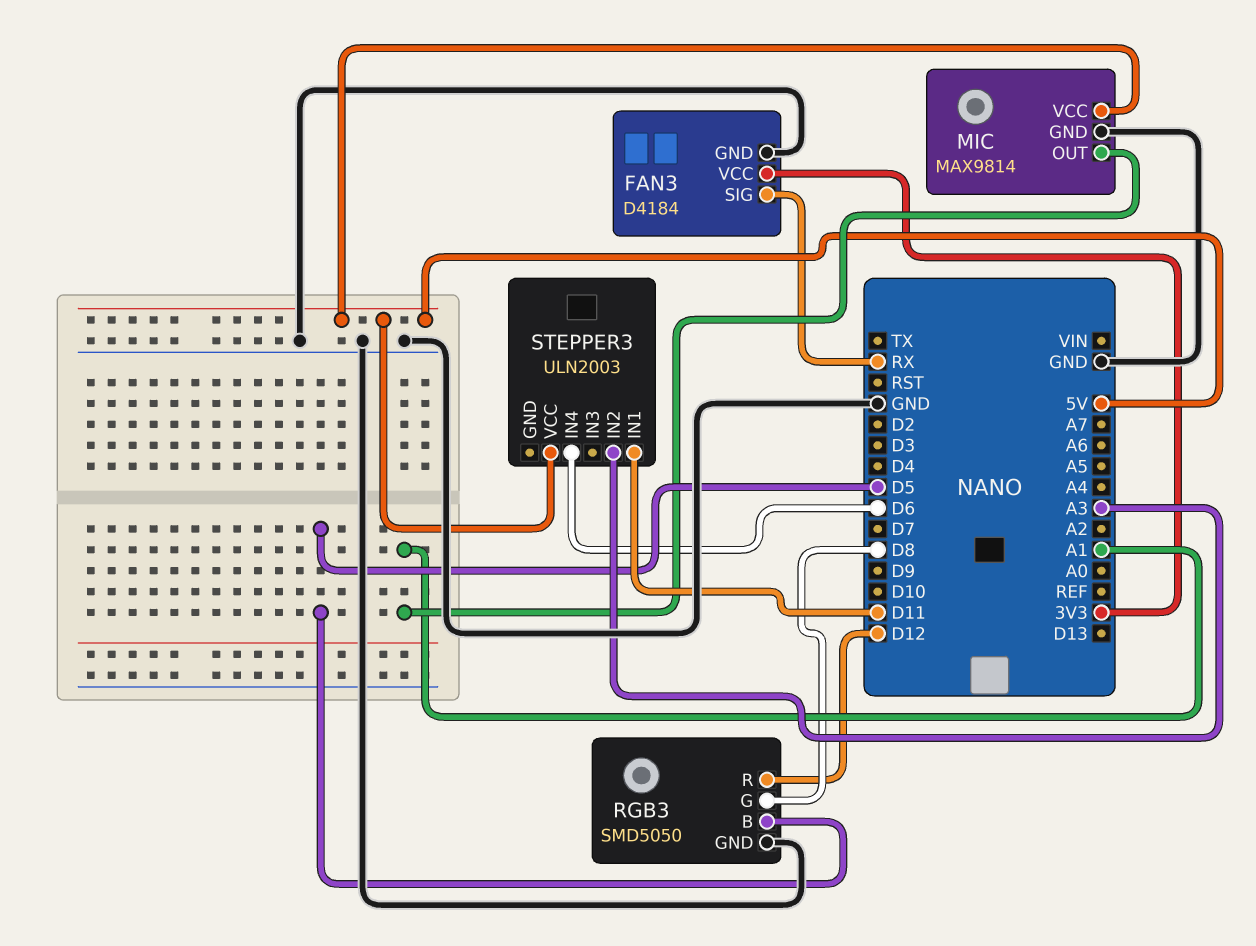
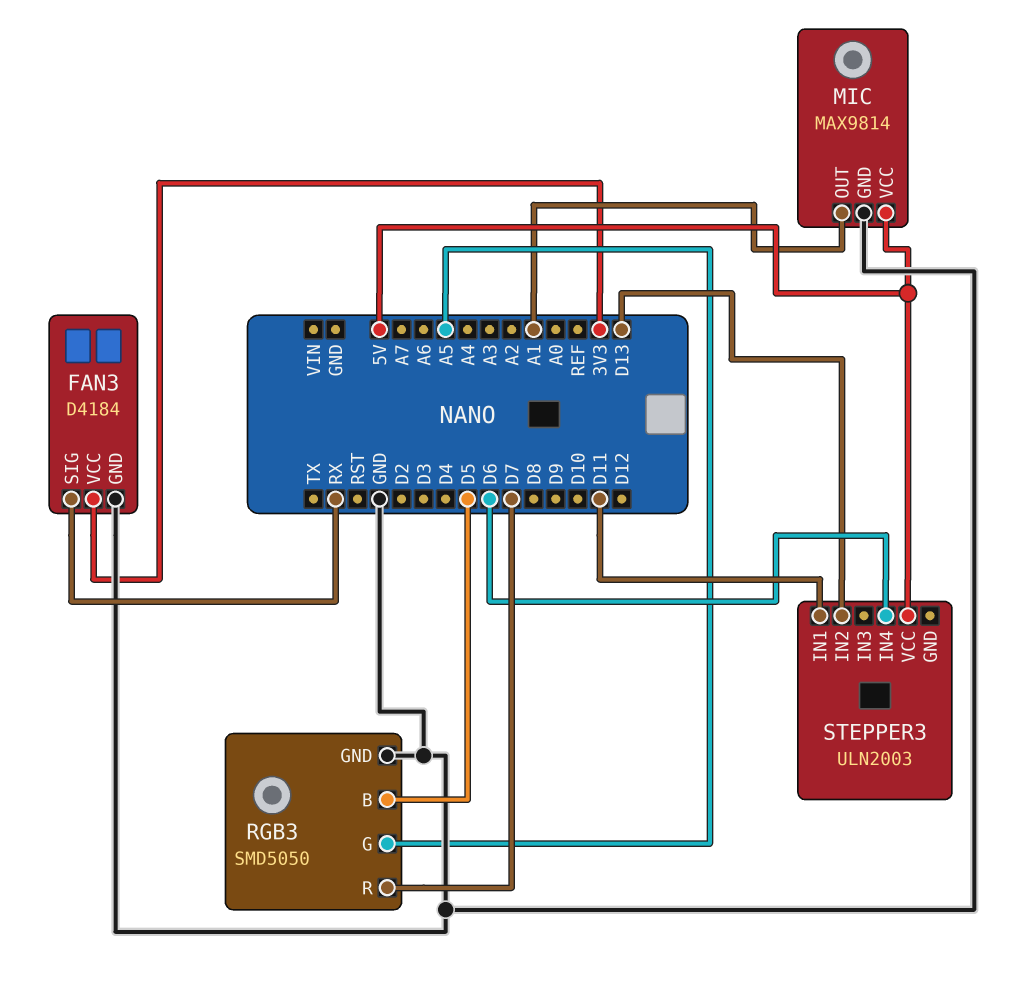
RGB3 pin G: D8 -> A5
RGB3 pin R: D12 -> D7
STEPPER3 pin IN2: A3 -> D13

